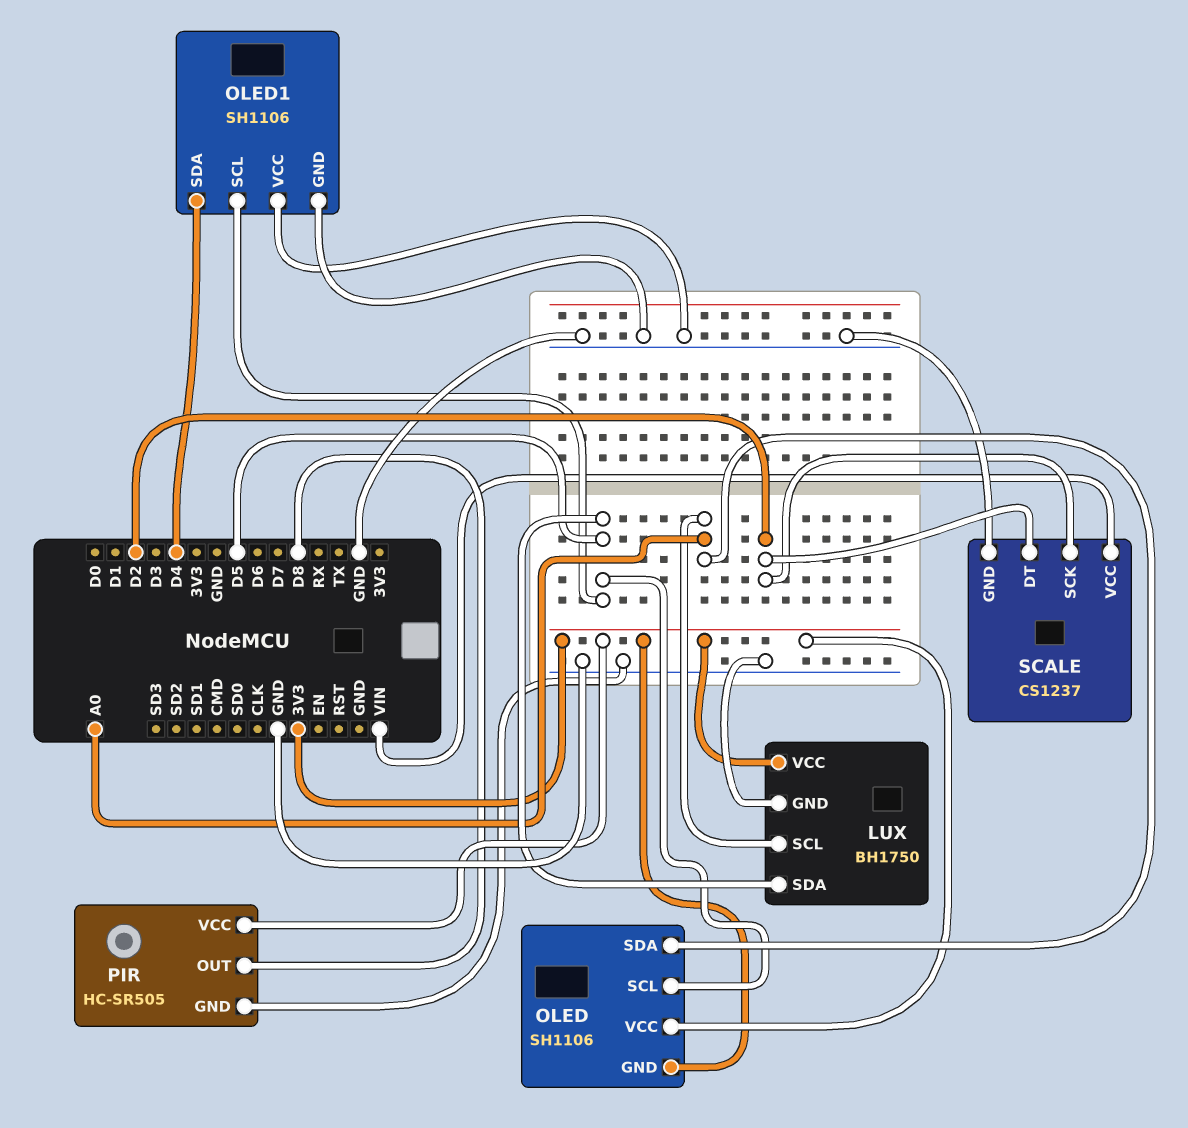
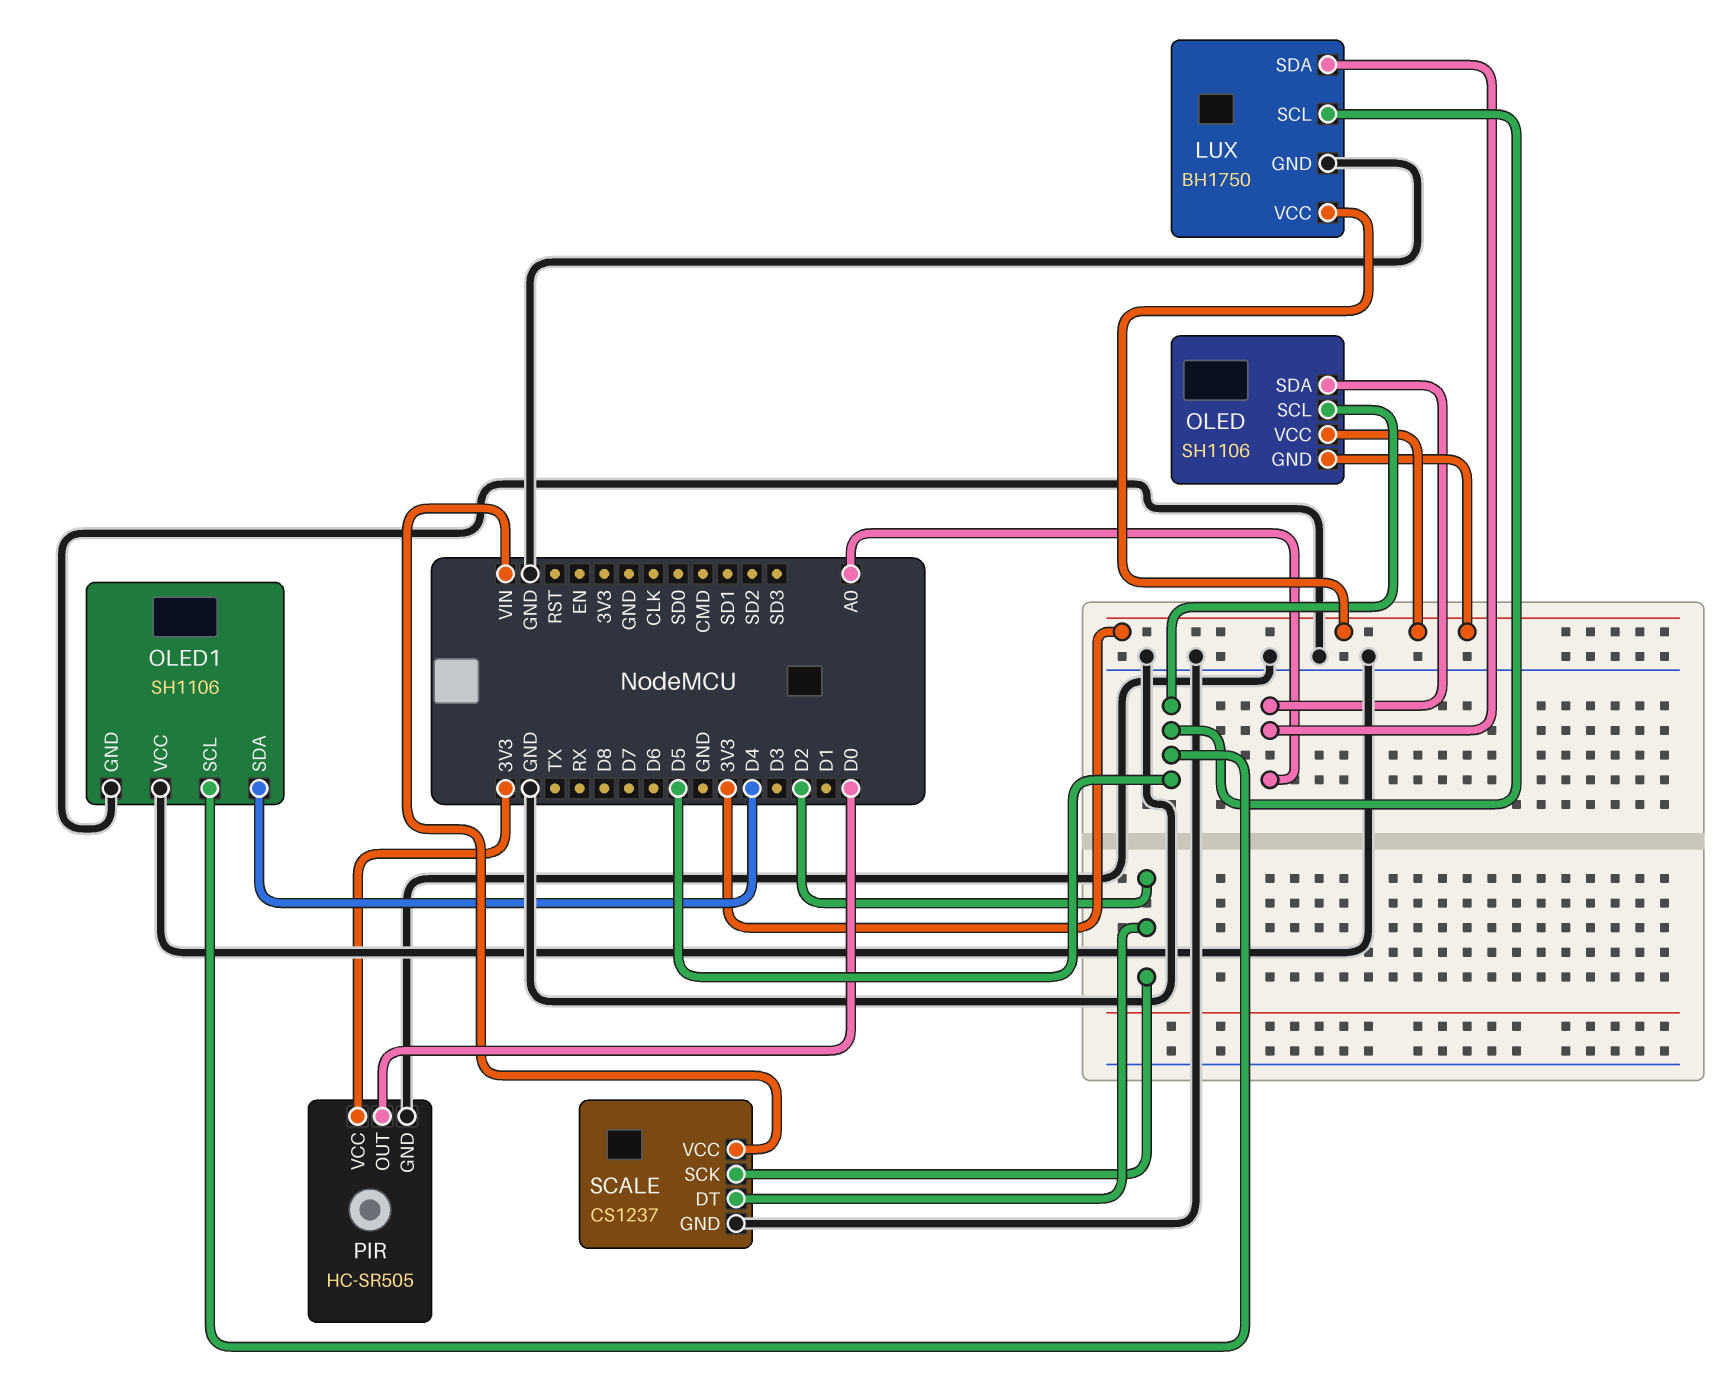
LUX pin SCL: A0 -> D5
LUX pin SDA: D5 -> A0
PIR pin OUT: D8 -> D0

